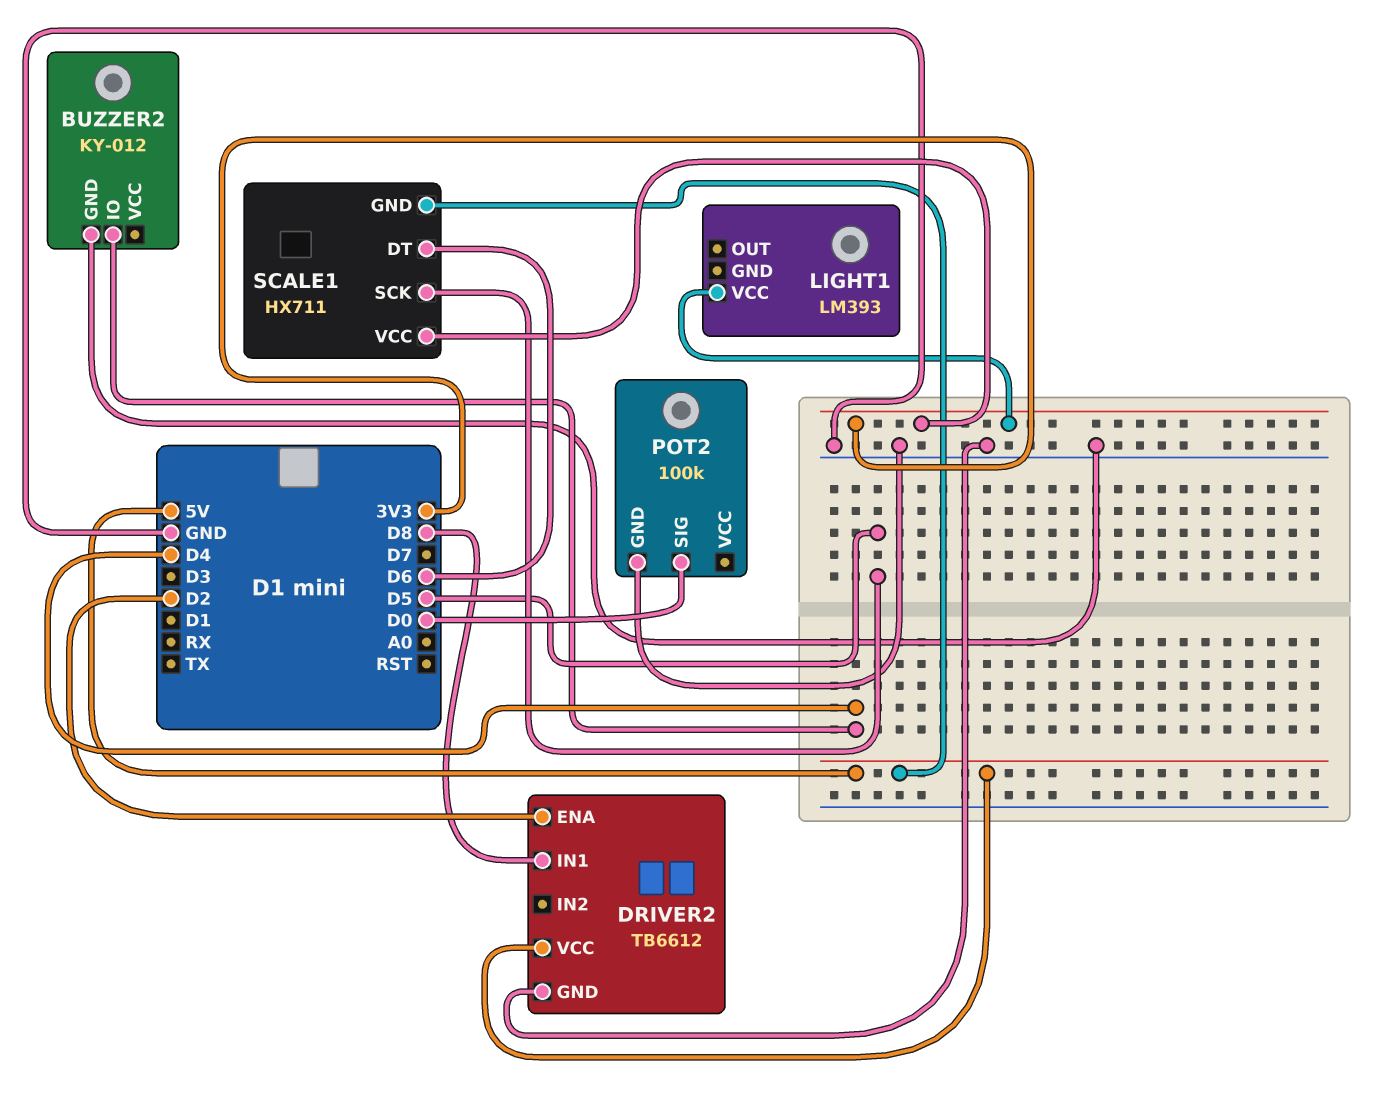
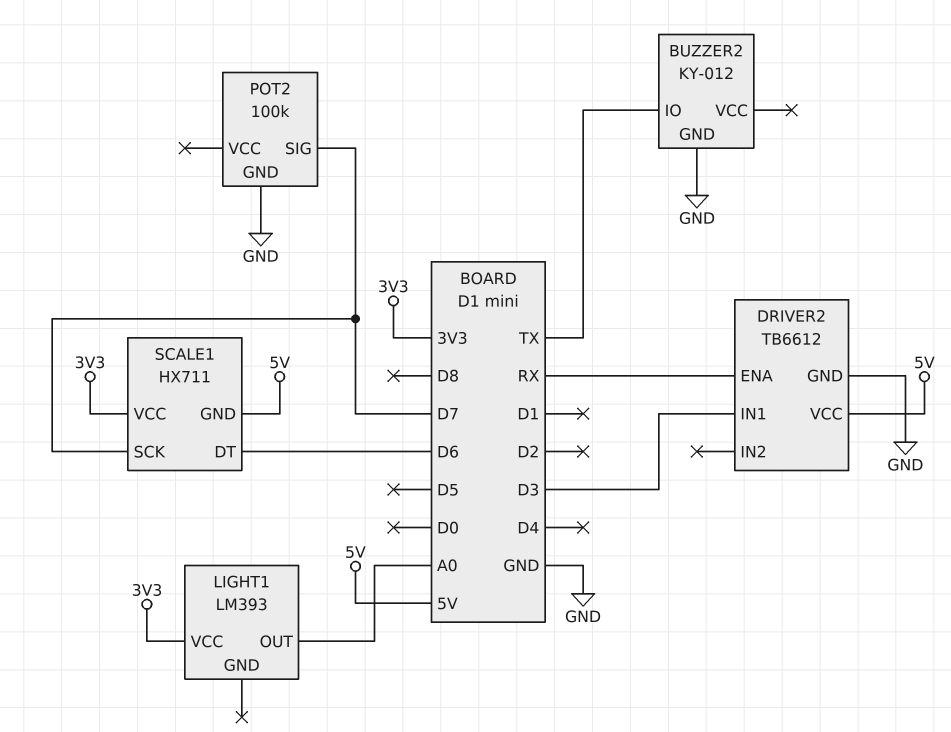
BUZZER2 pin IO: D4 -> TX
DRIVER2 pin ENA: D2 -> RX
DRIVER2 pin IN1: D8 -> D3
LIGHT1 pin OUT: none -> A0
POT2 pin SIG: D0 -> D7
SCALE1 pin SCK: D5 -> D7

